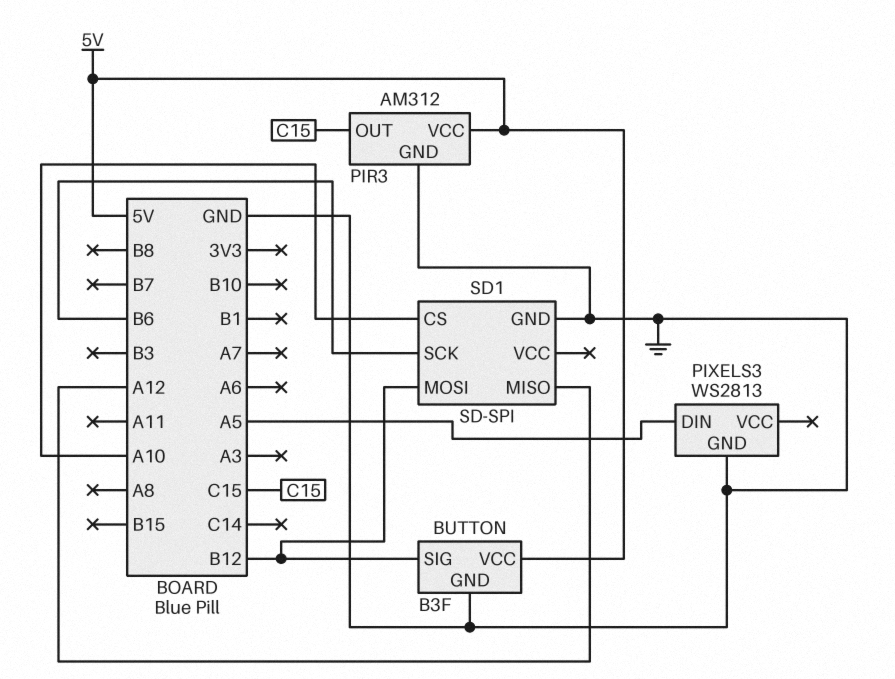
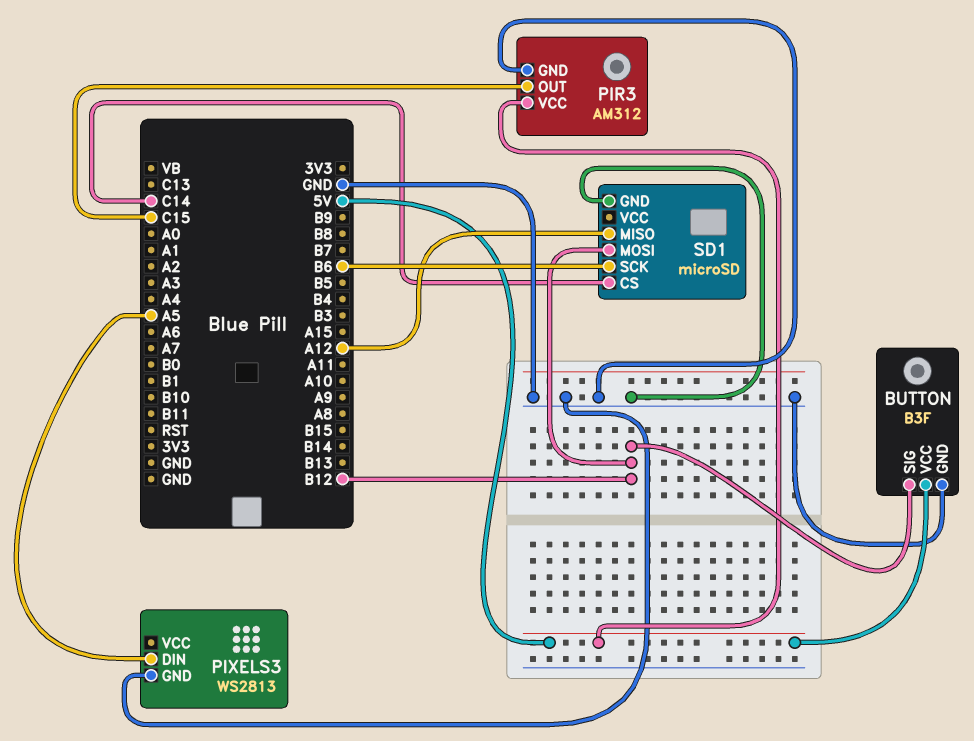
SD1: SD-SPI -> microSD
SD1 pin CS: A10 -> C14

